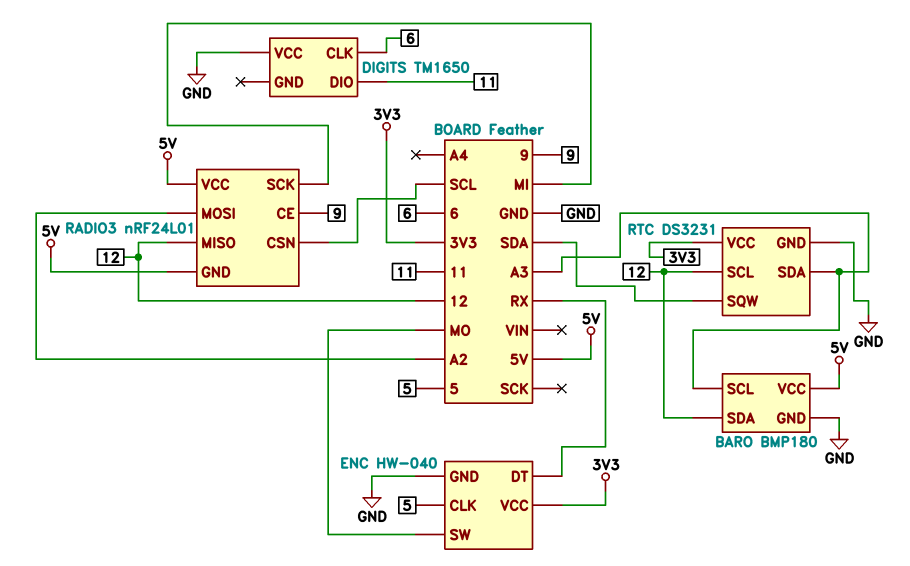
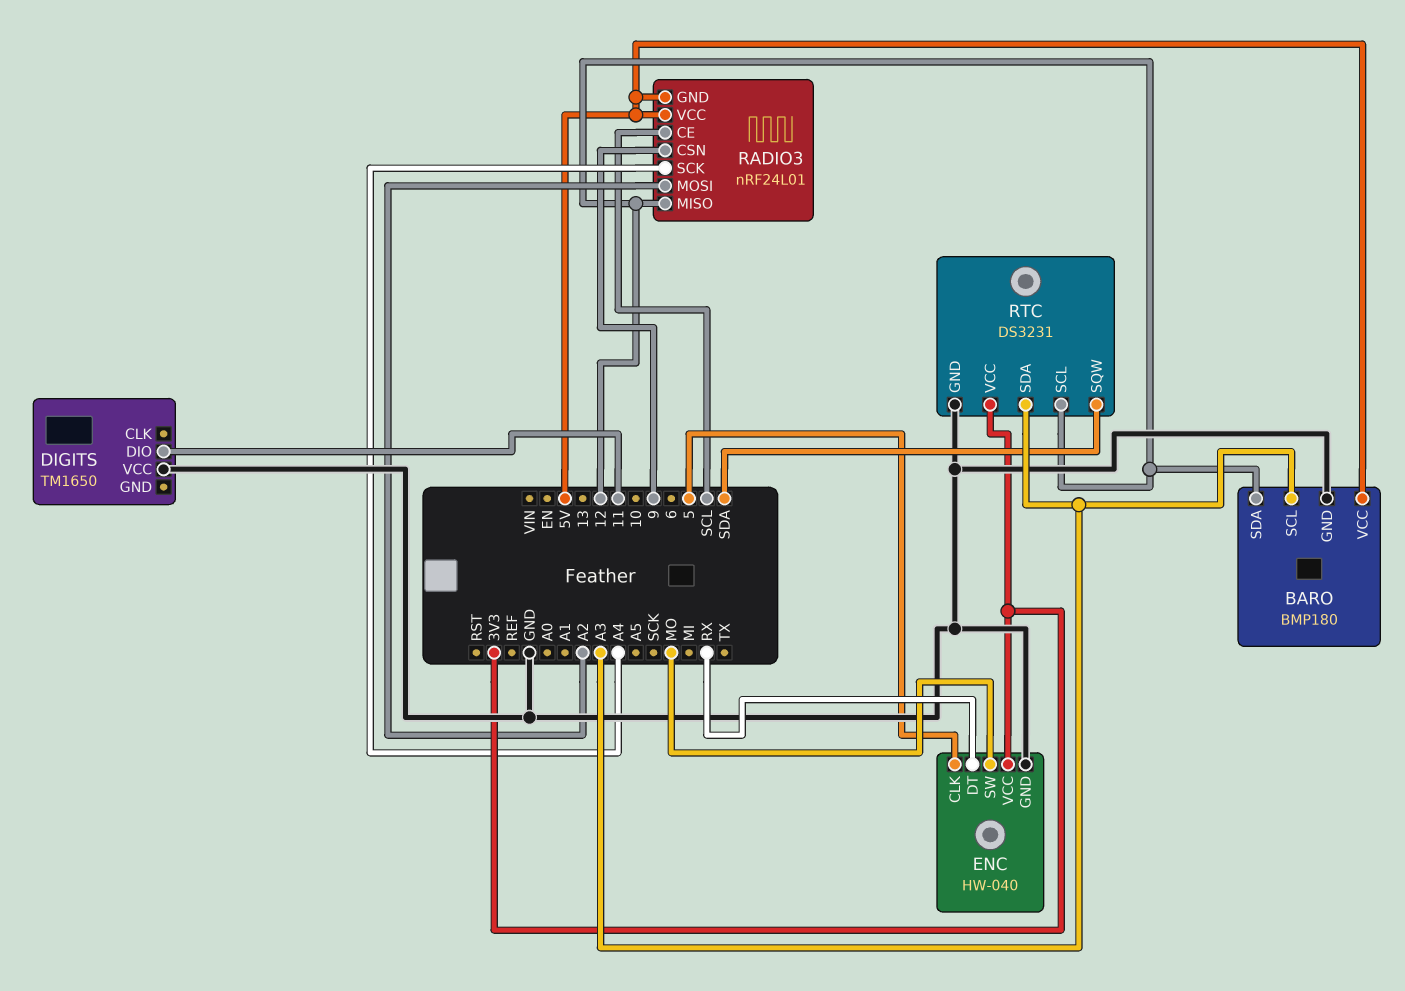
DIGITS pin CLK: 6 -> none
RADIO3 pin CE: 9 -> SCL
RADIO3 pin CSN: SCL -> 9
RADIO3 pin SCK: MI -> A4

